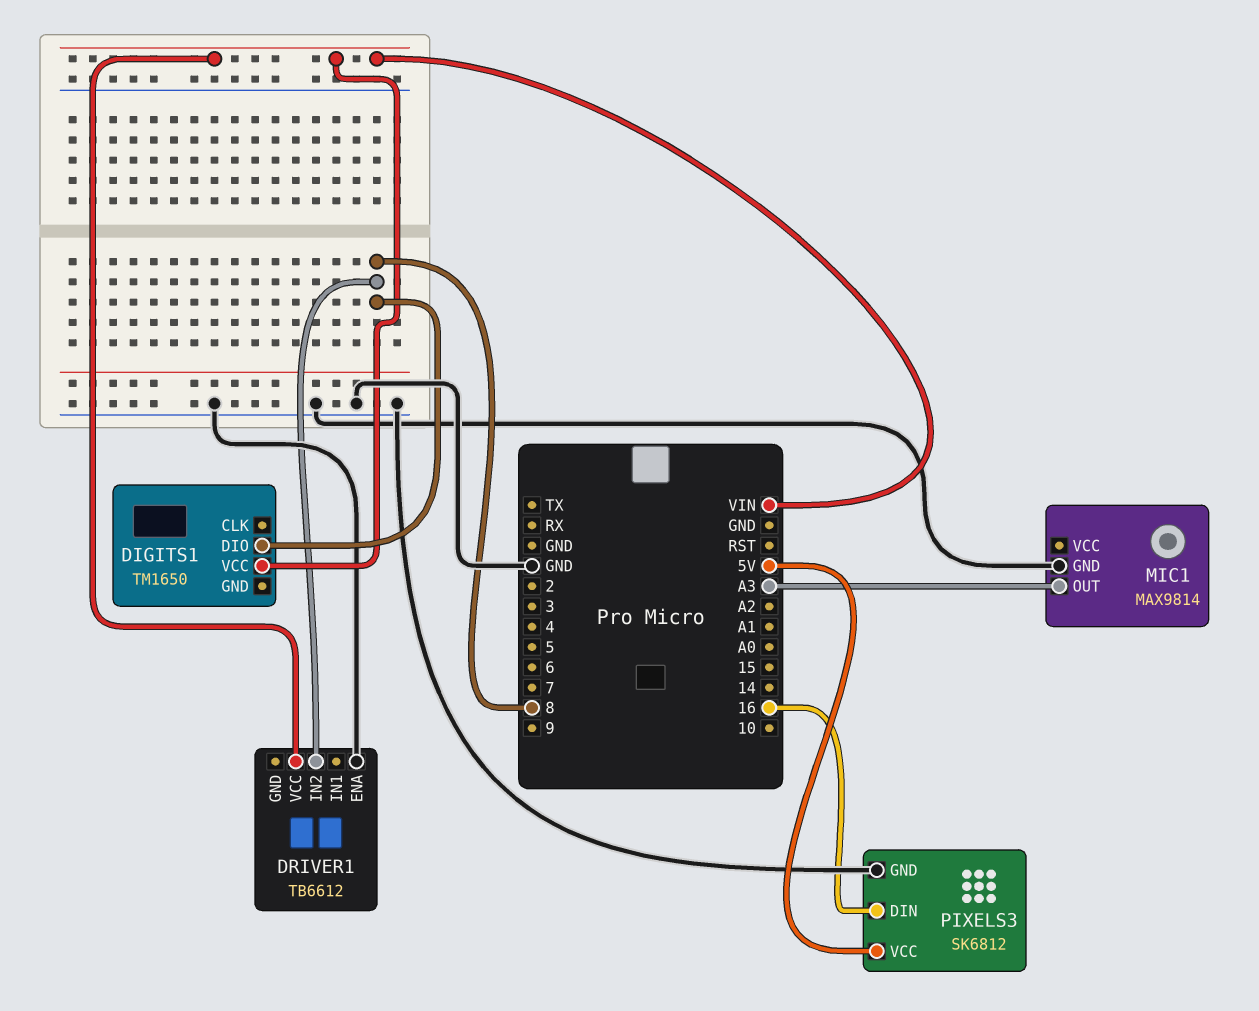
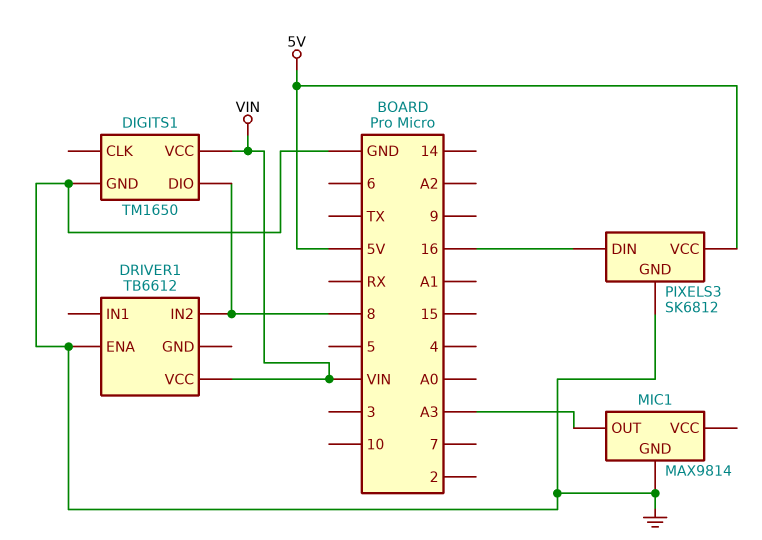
DIGITS1 pin GND: none -> GND

